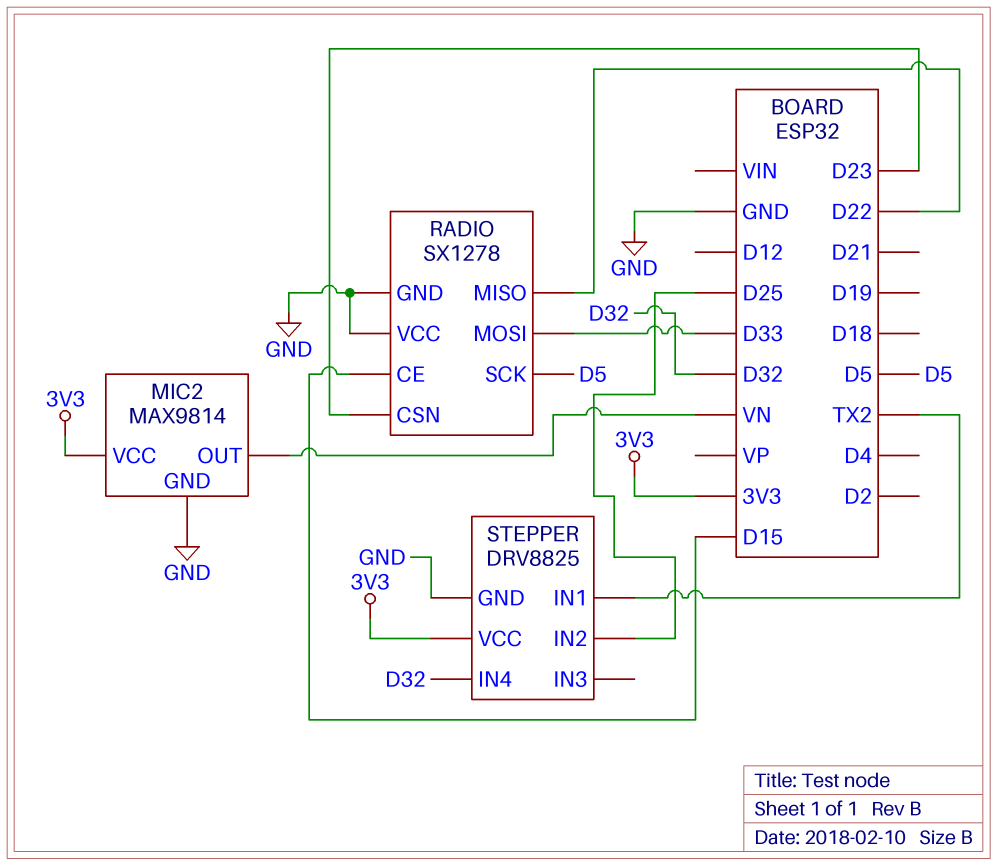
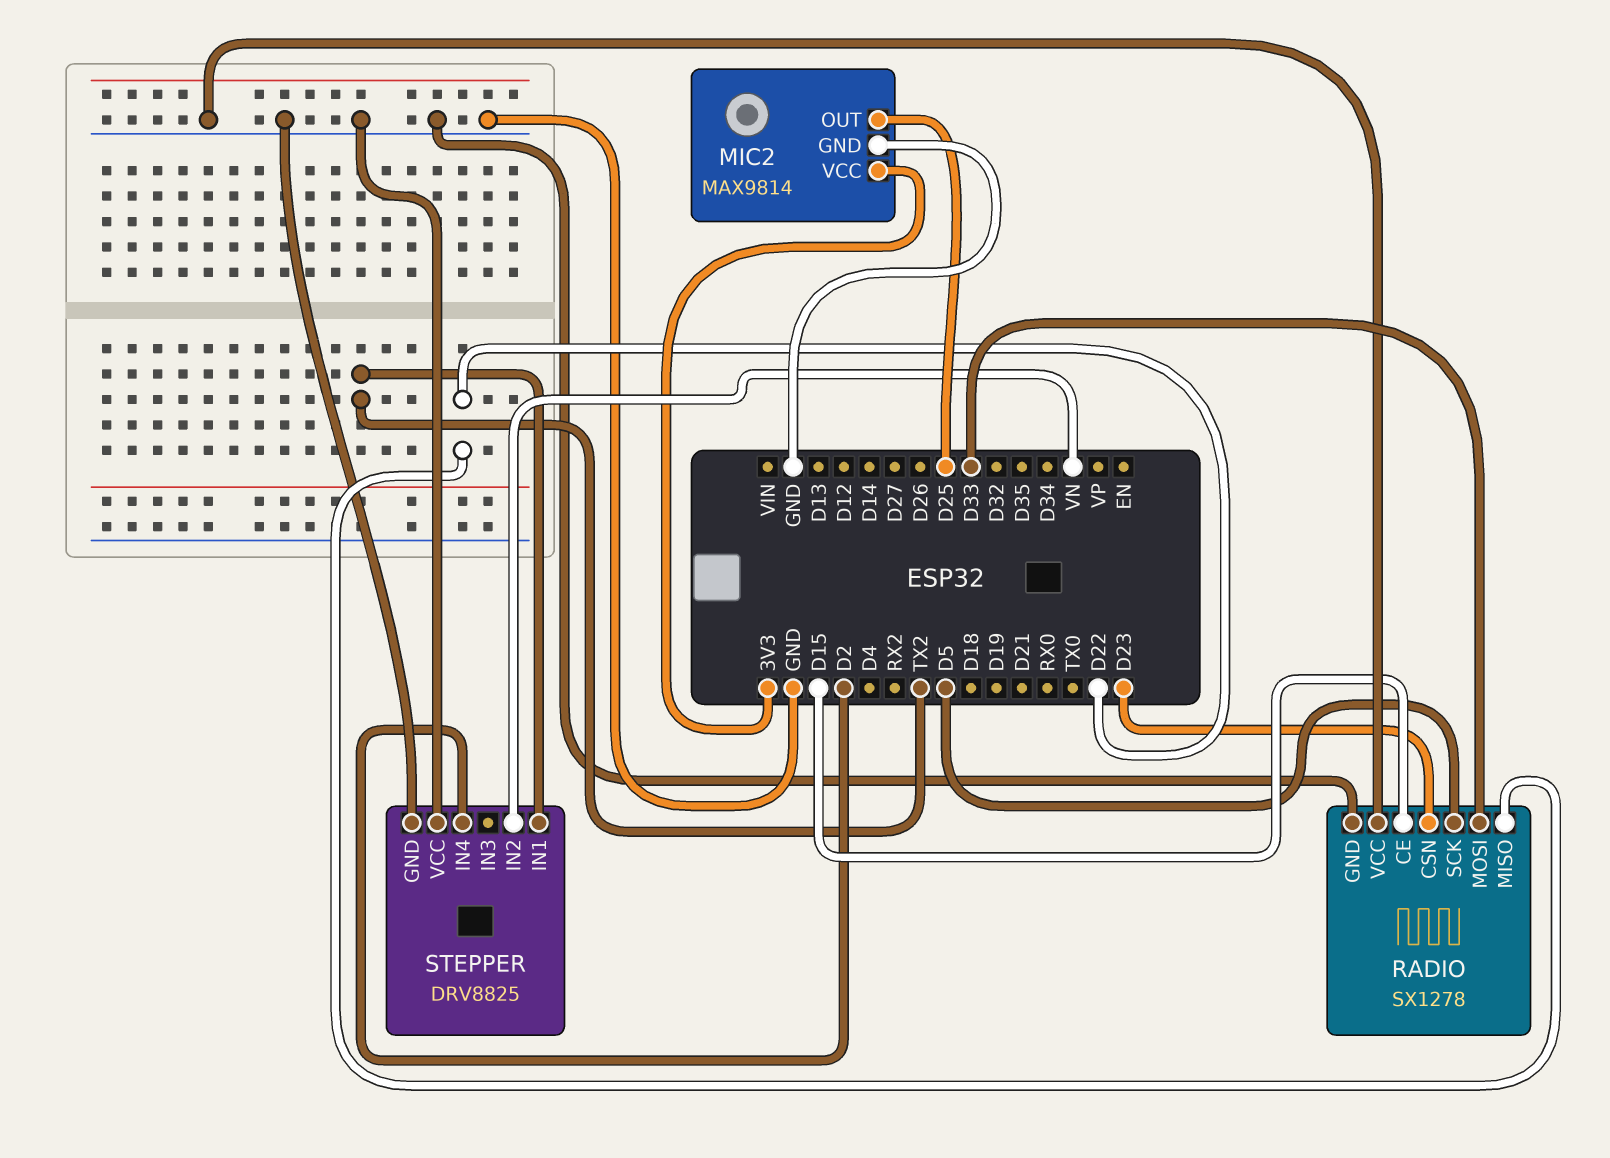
MIC2 pin OUT: VN -> D25
STEPPER pin IN2: D25 -> VN
STEPPER pin IN4: D32 -> D2
STEPPER pin VCC: 3V3 -> GND

